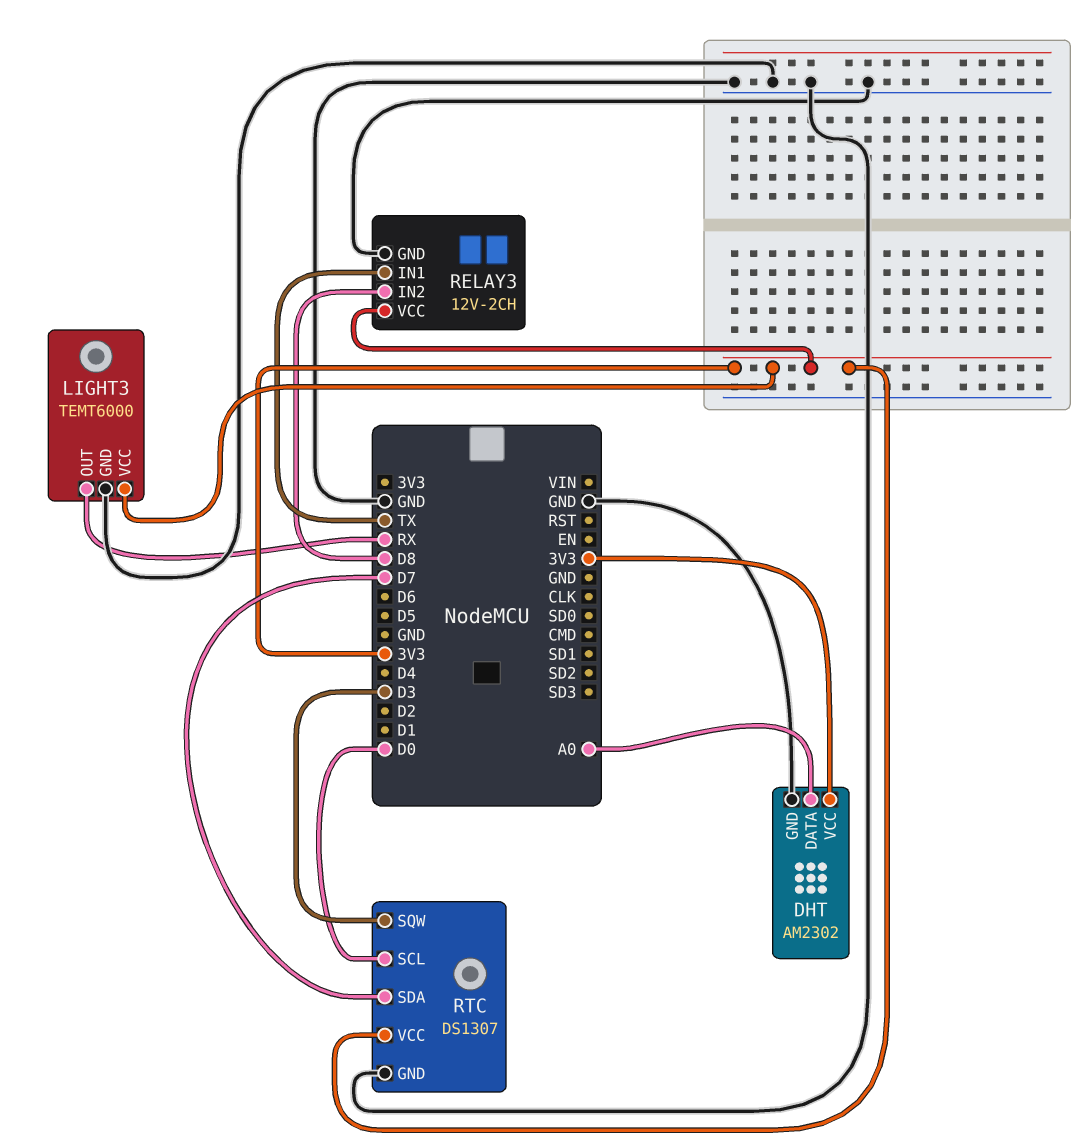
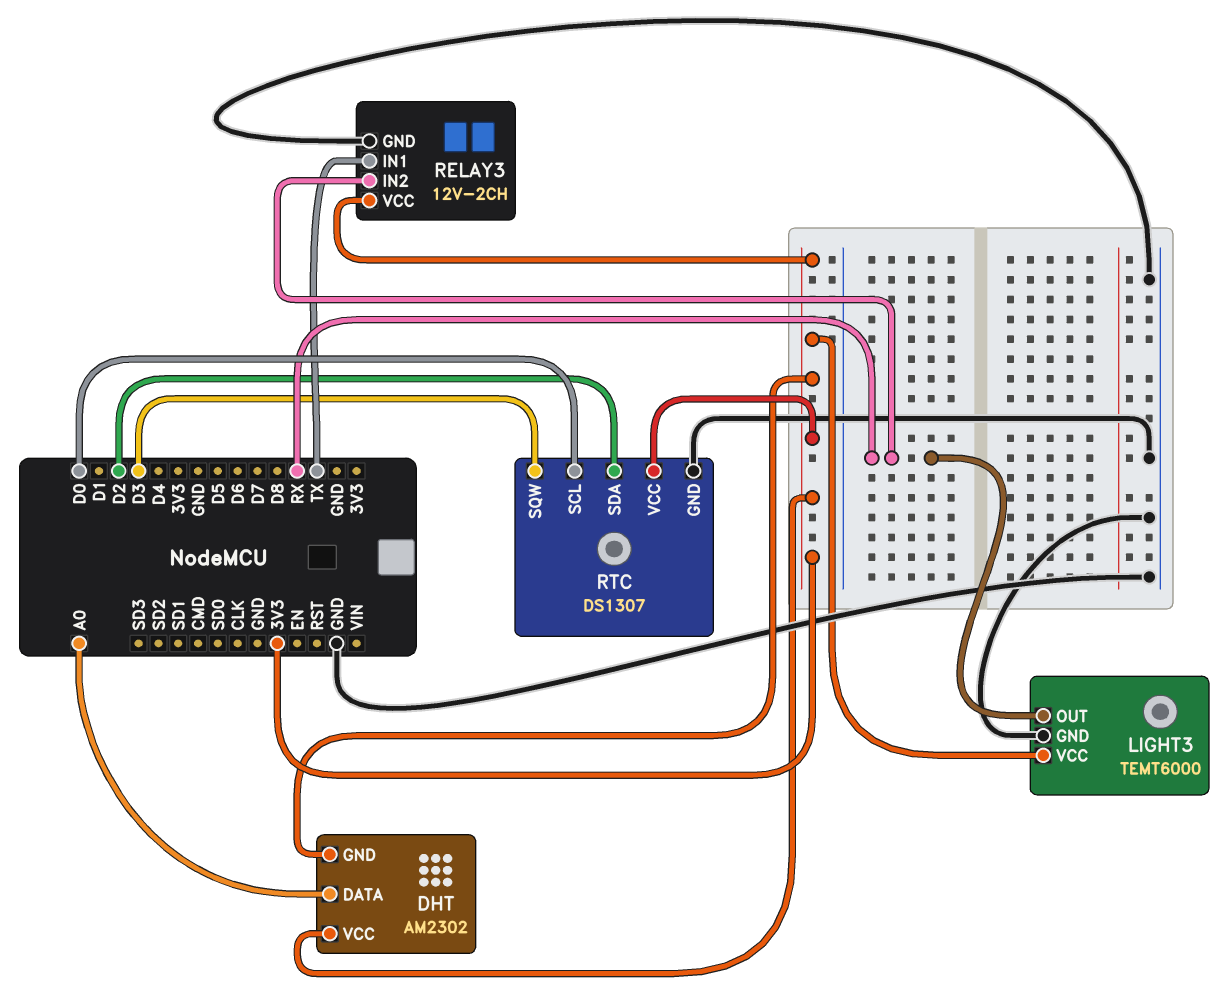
DHT pin GND: GND -> 3V3
RELAY3 pin IN2: D8 -> RX
RTC pin SDA: D7 -> D2

